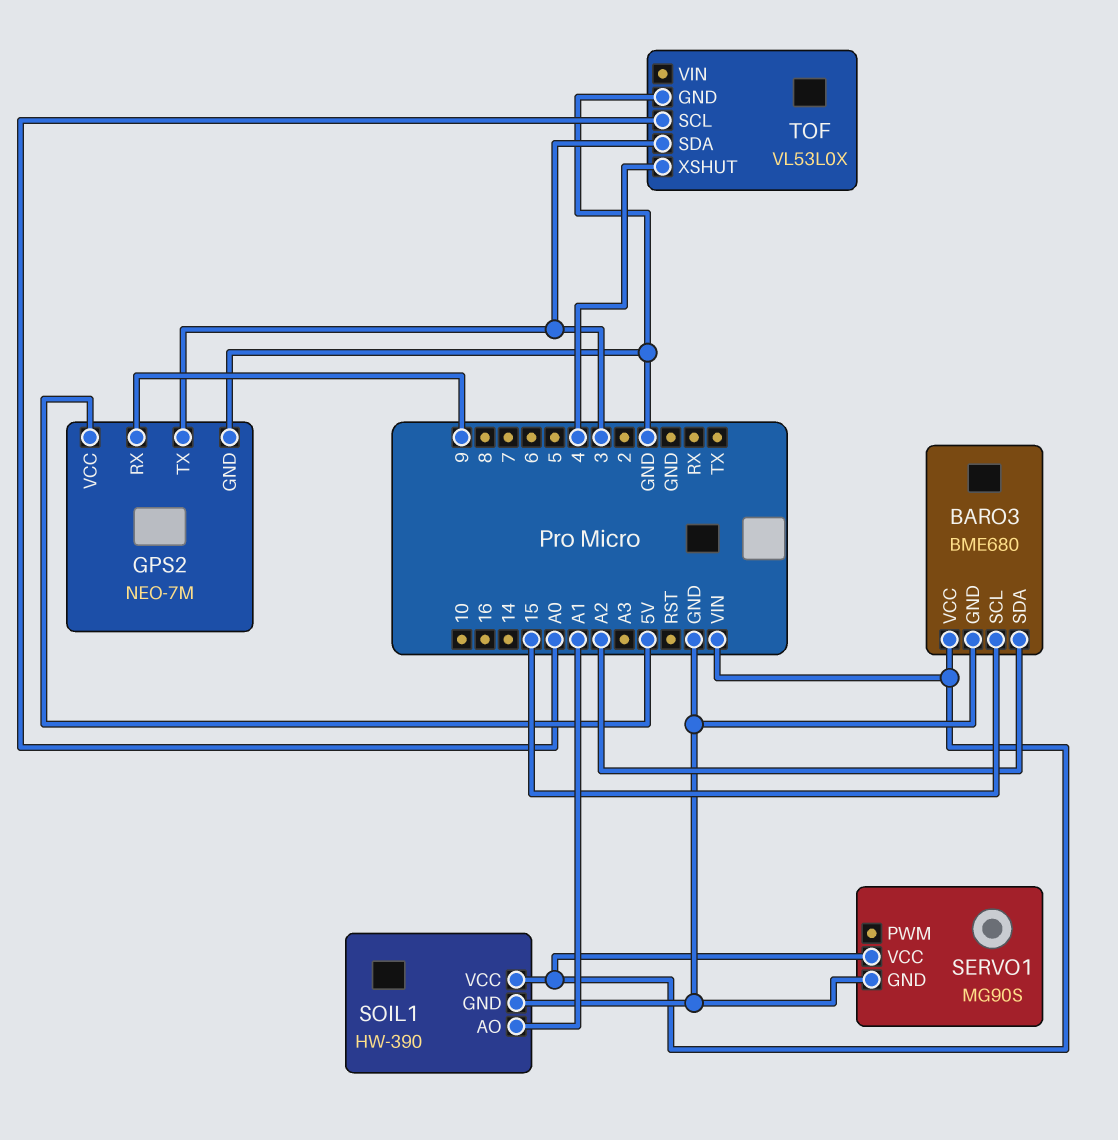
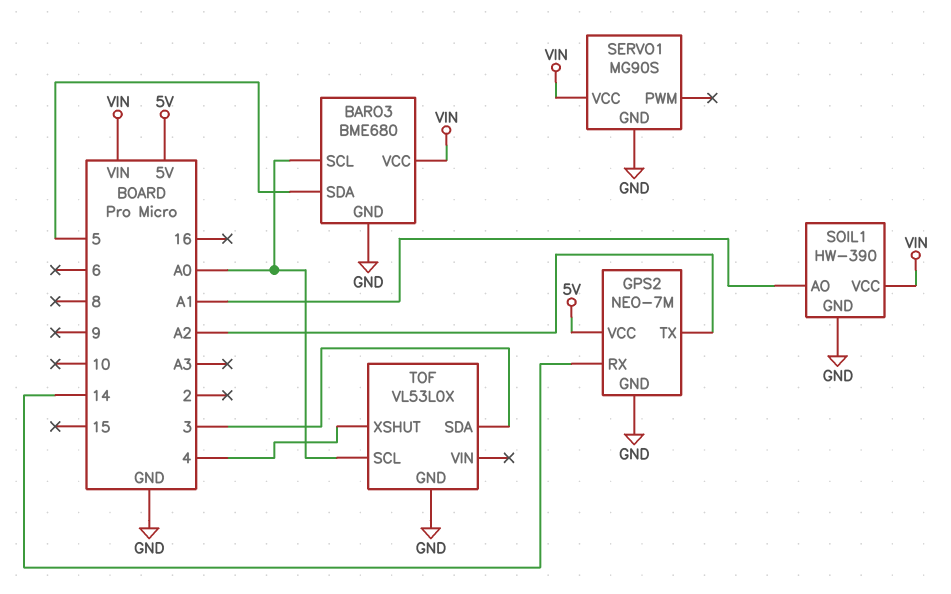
BARO3 pin SCL: 15 -> A0
BARO3 pin SDA: A2 -> 5
GPS2 pin RX: 9 -> 14
GPS2 pin TX: 3 -> A2

